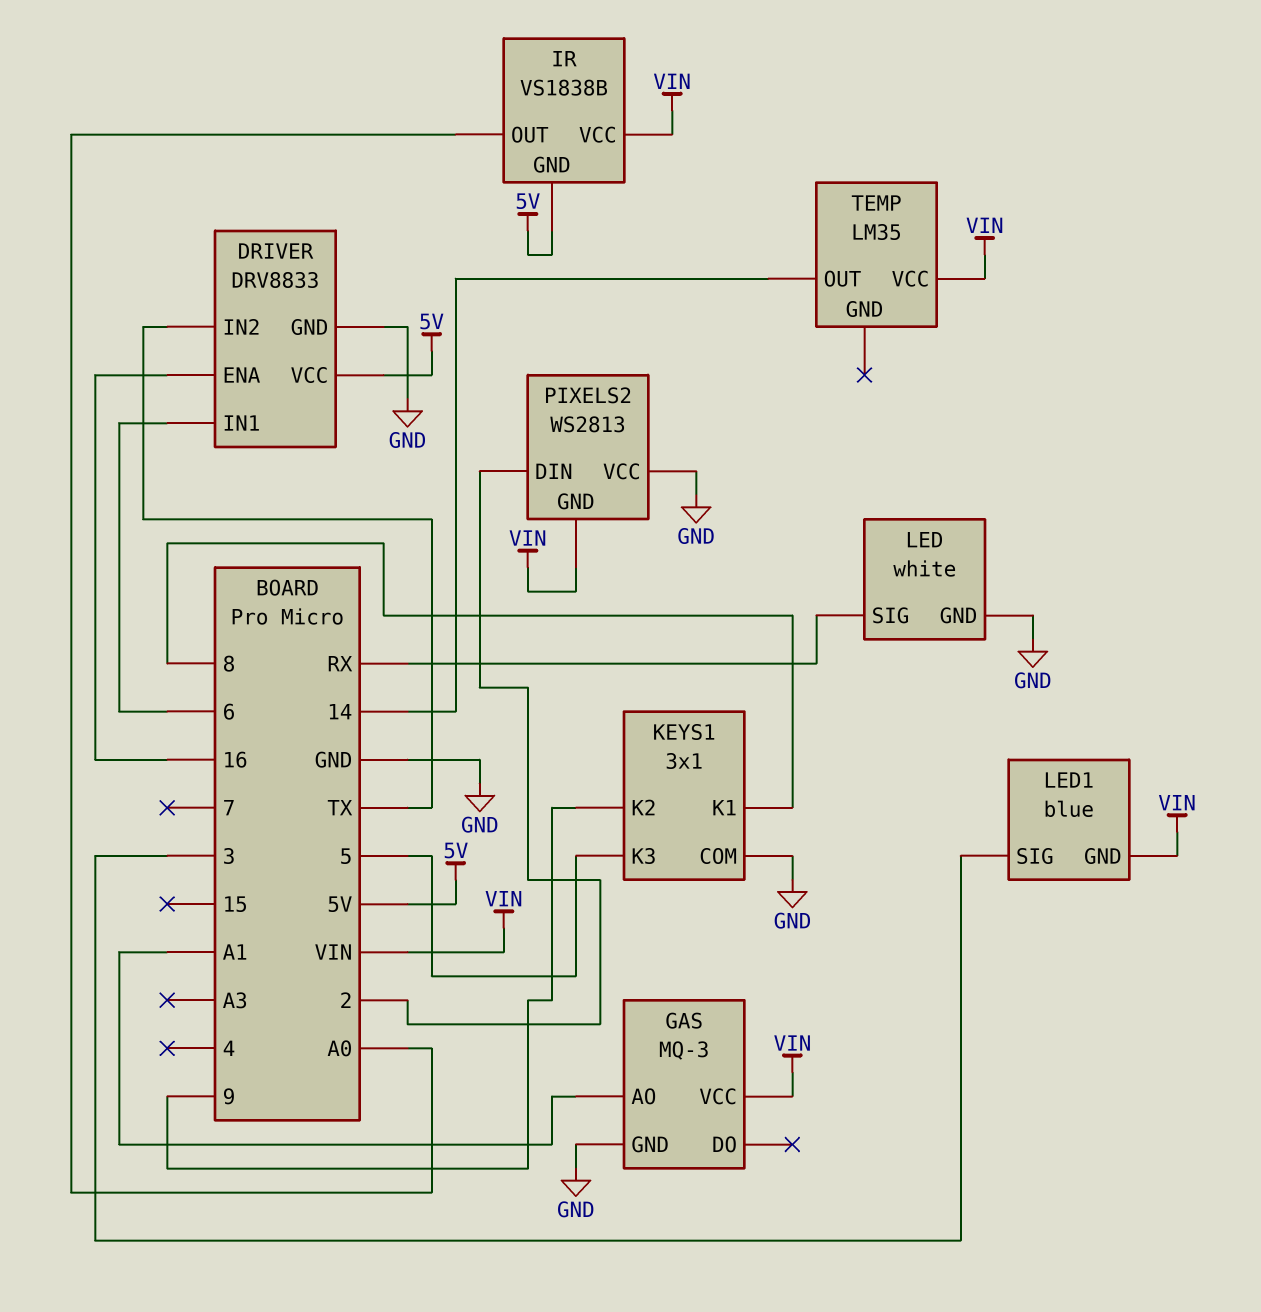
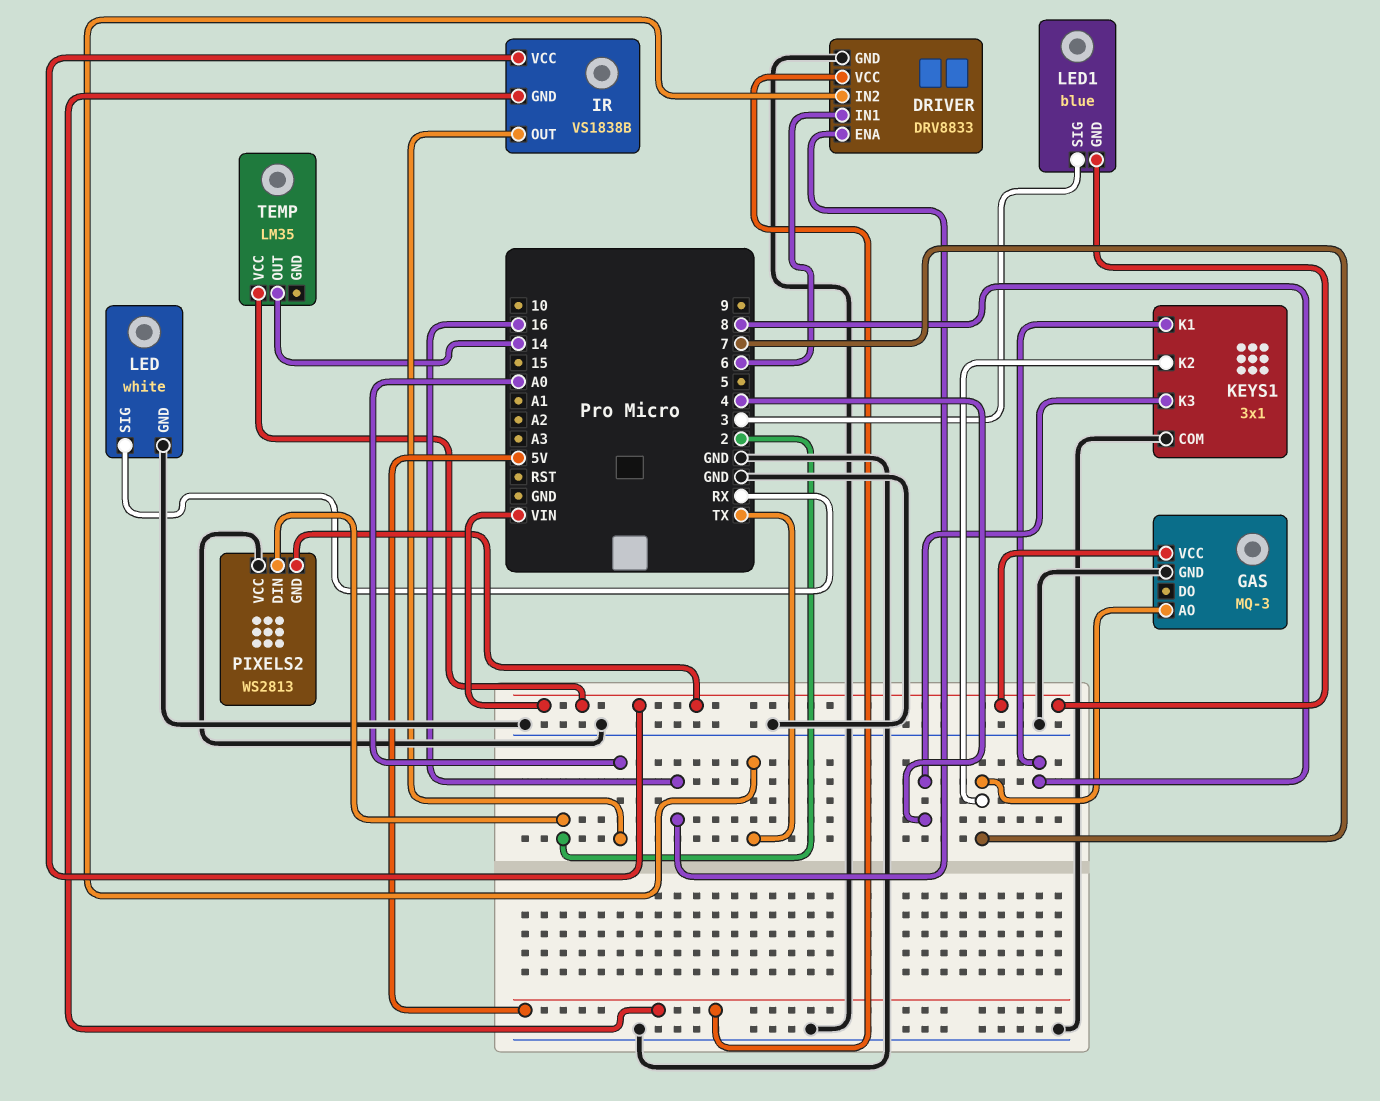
GAS pin AO: A1 -> 7
KEYS1 pin K2: 9 -> 7
KEYS1 pin K3: 5 -> 4

